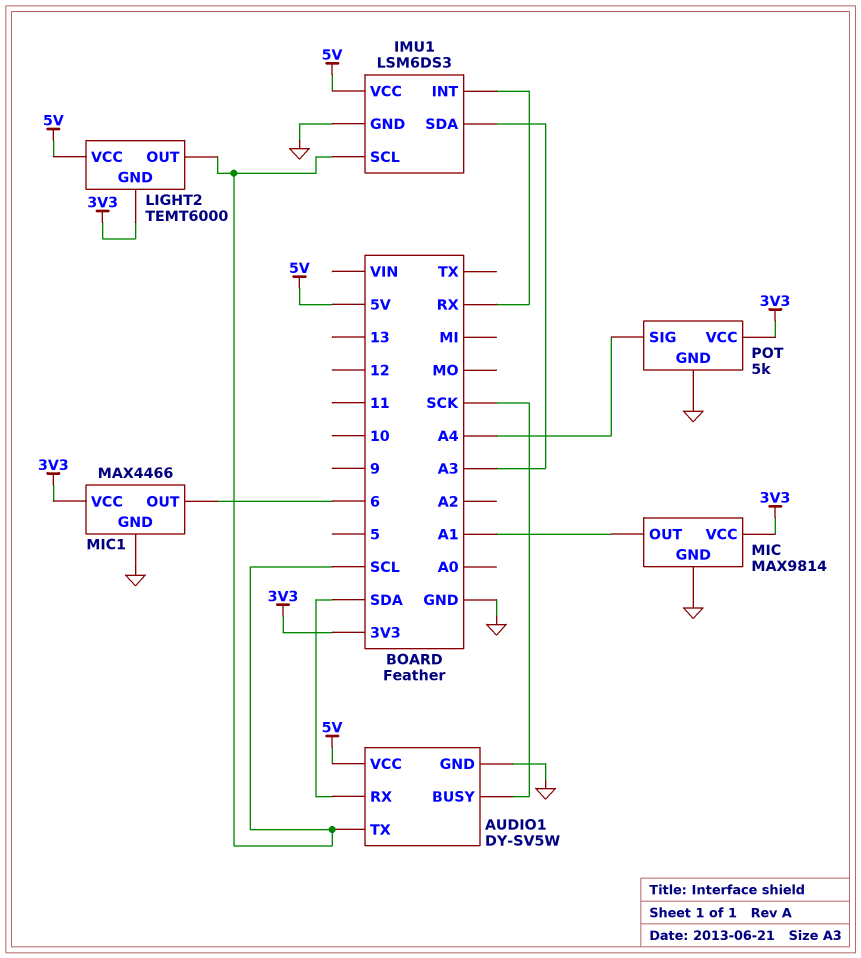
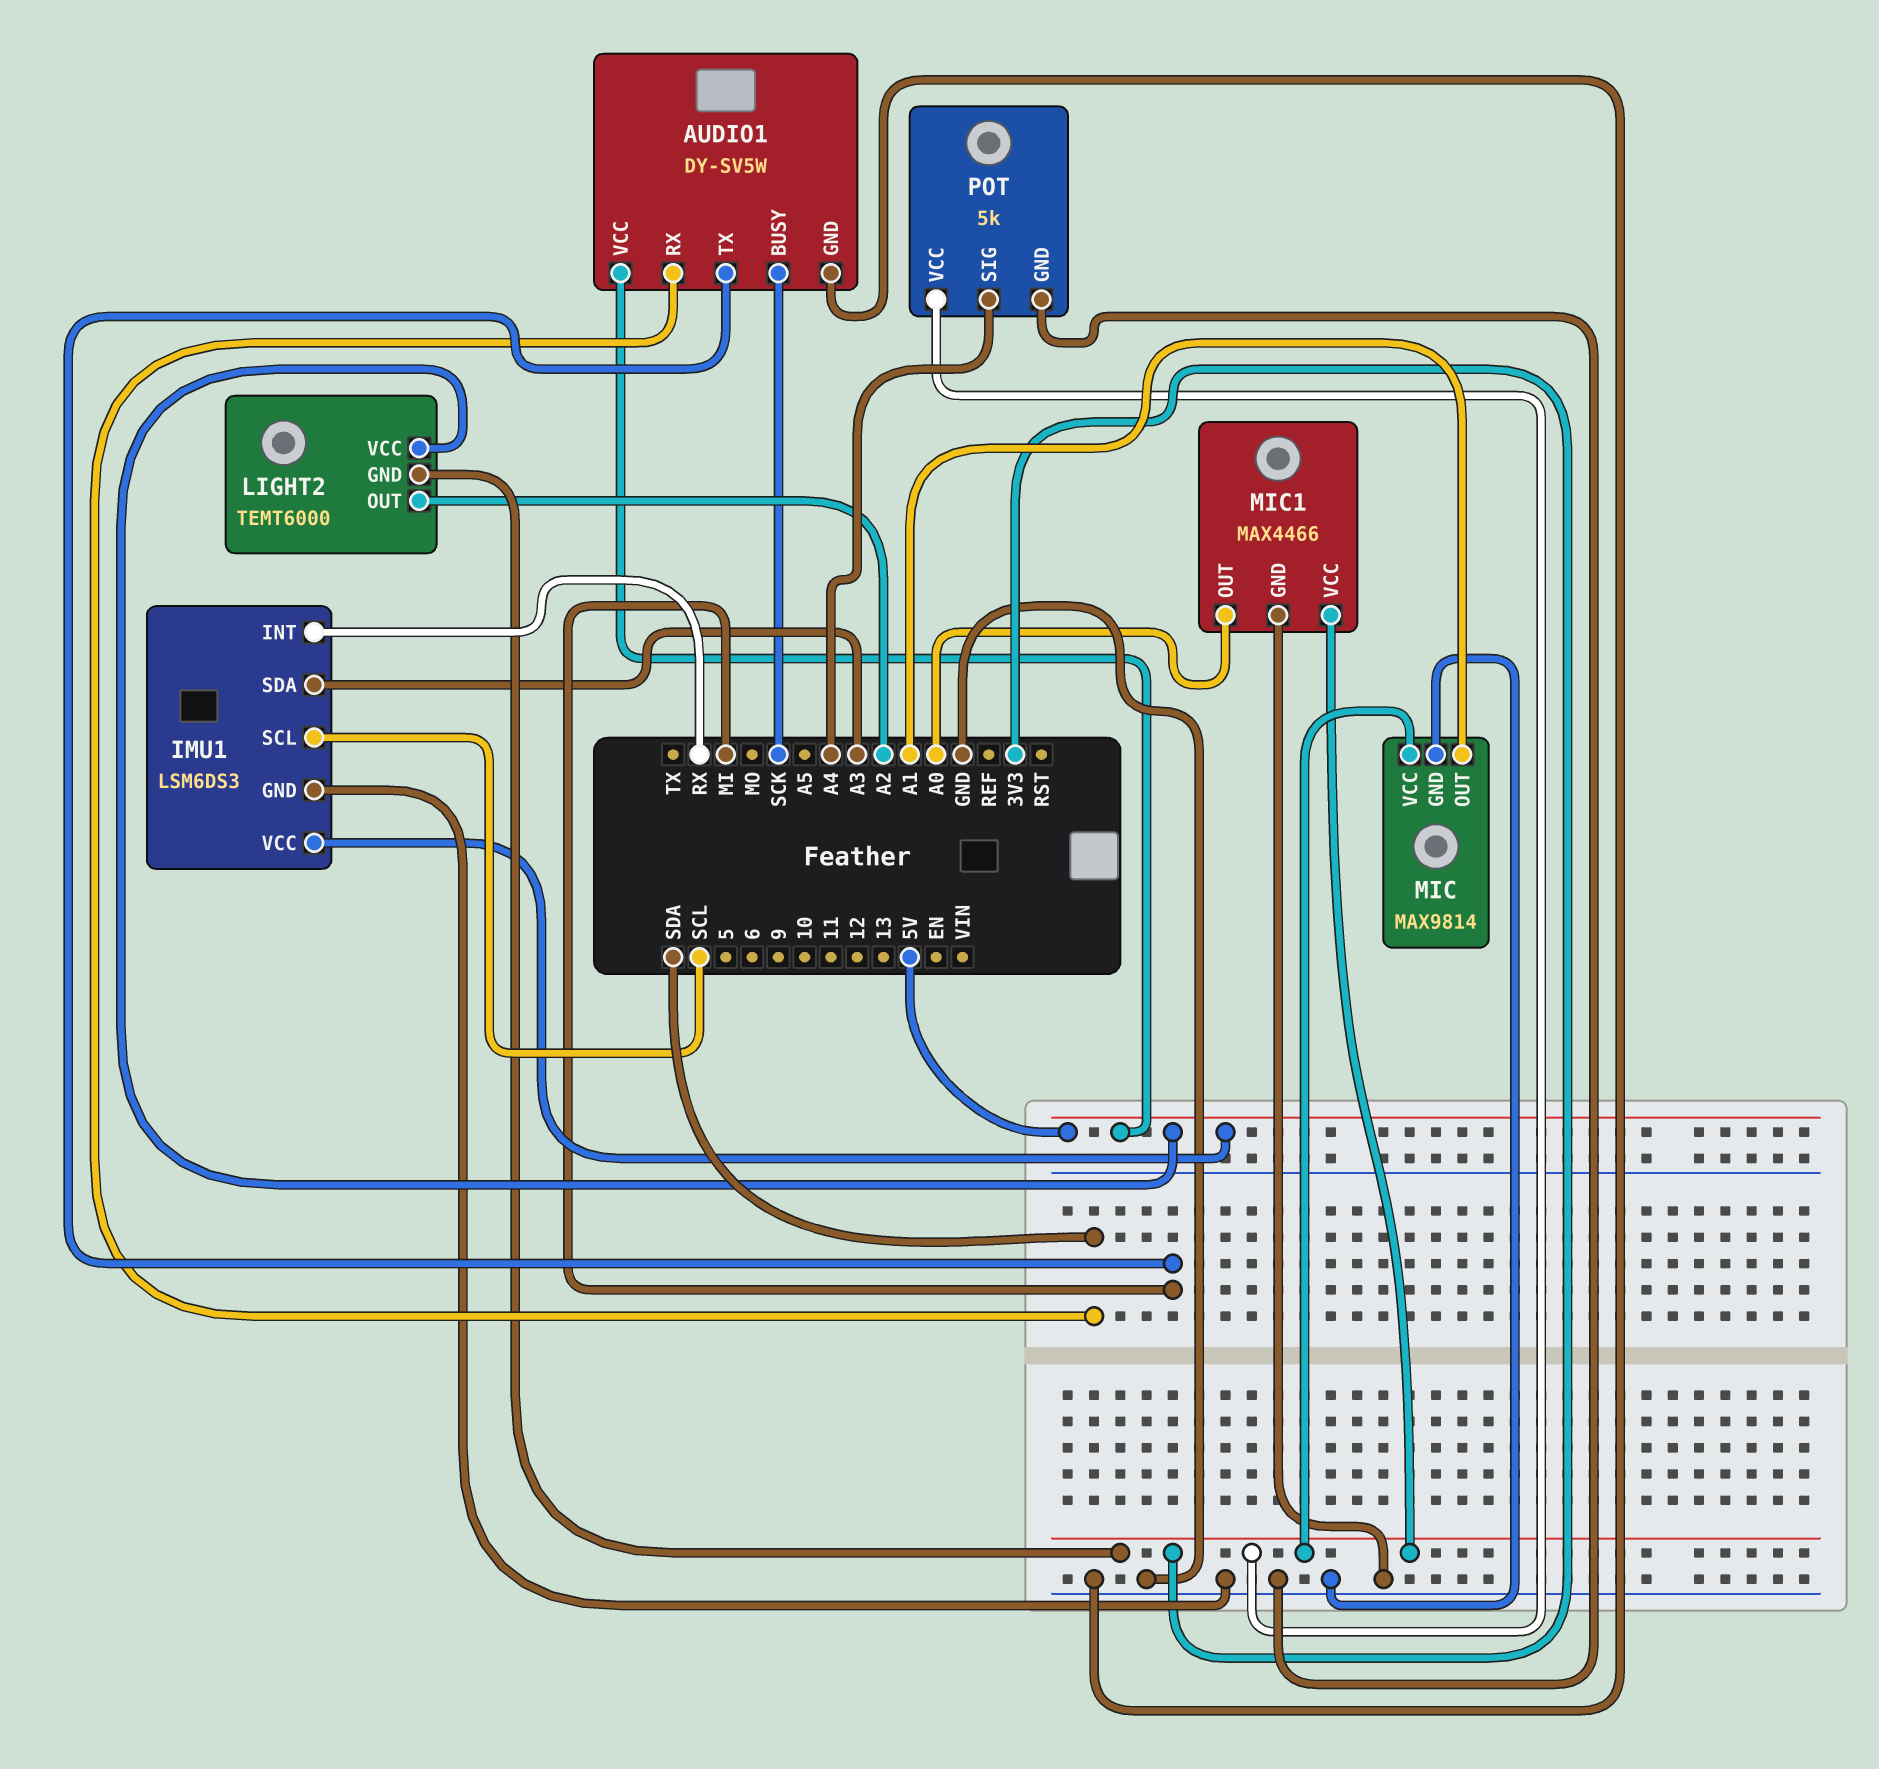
AUDIO1 pin TX: SCL -> MI
LIGHT2 pin OUT: SCL -> A2
MIC1 pin OUT: 6 -> A0

